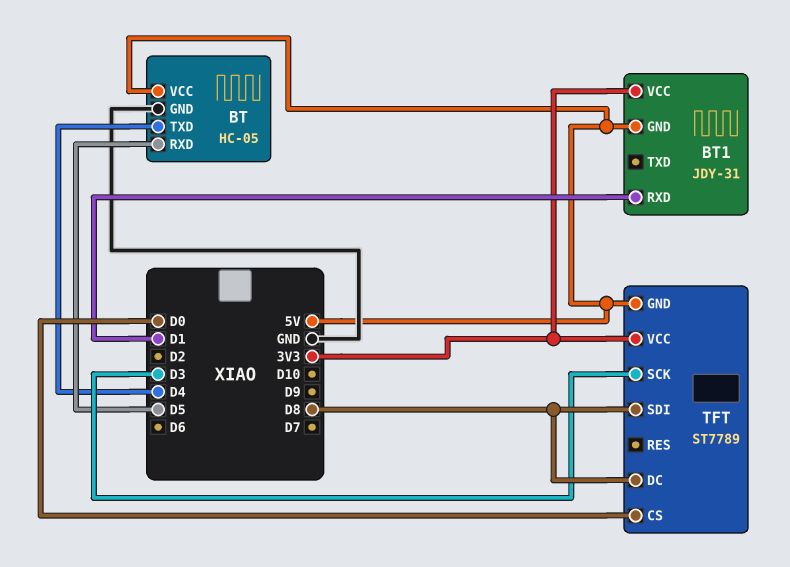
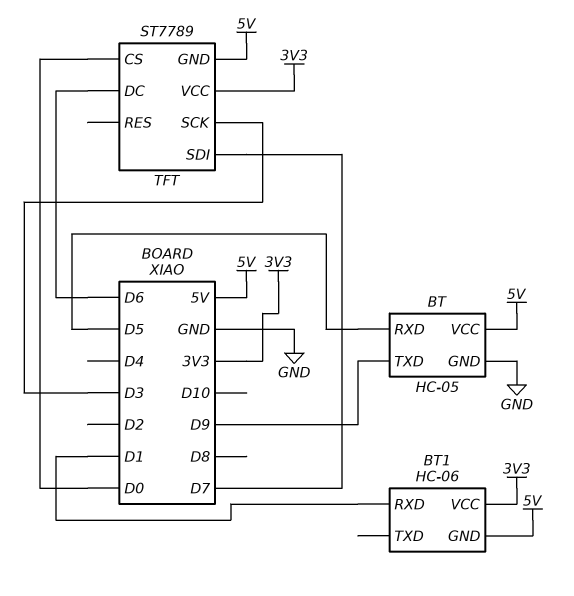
BT pin TXD: D4 -> D9
BT1: JDY-31 -> HC-06
TFT pin DC: D8 -> D6
TFT pin SDI: D8 -> D7

